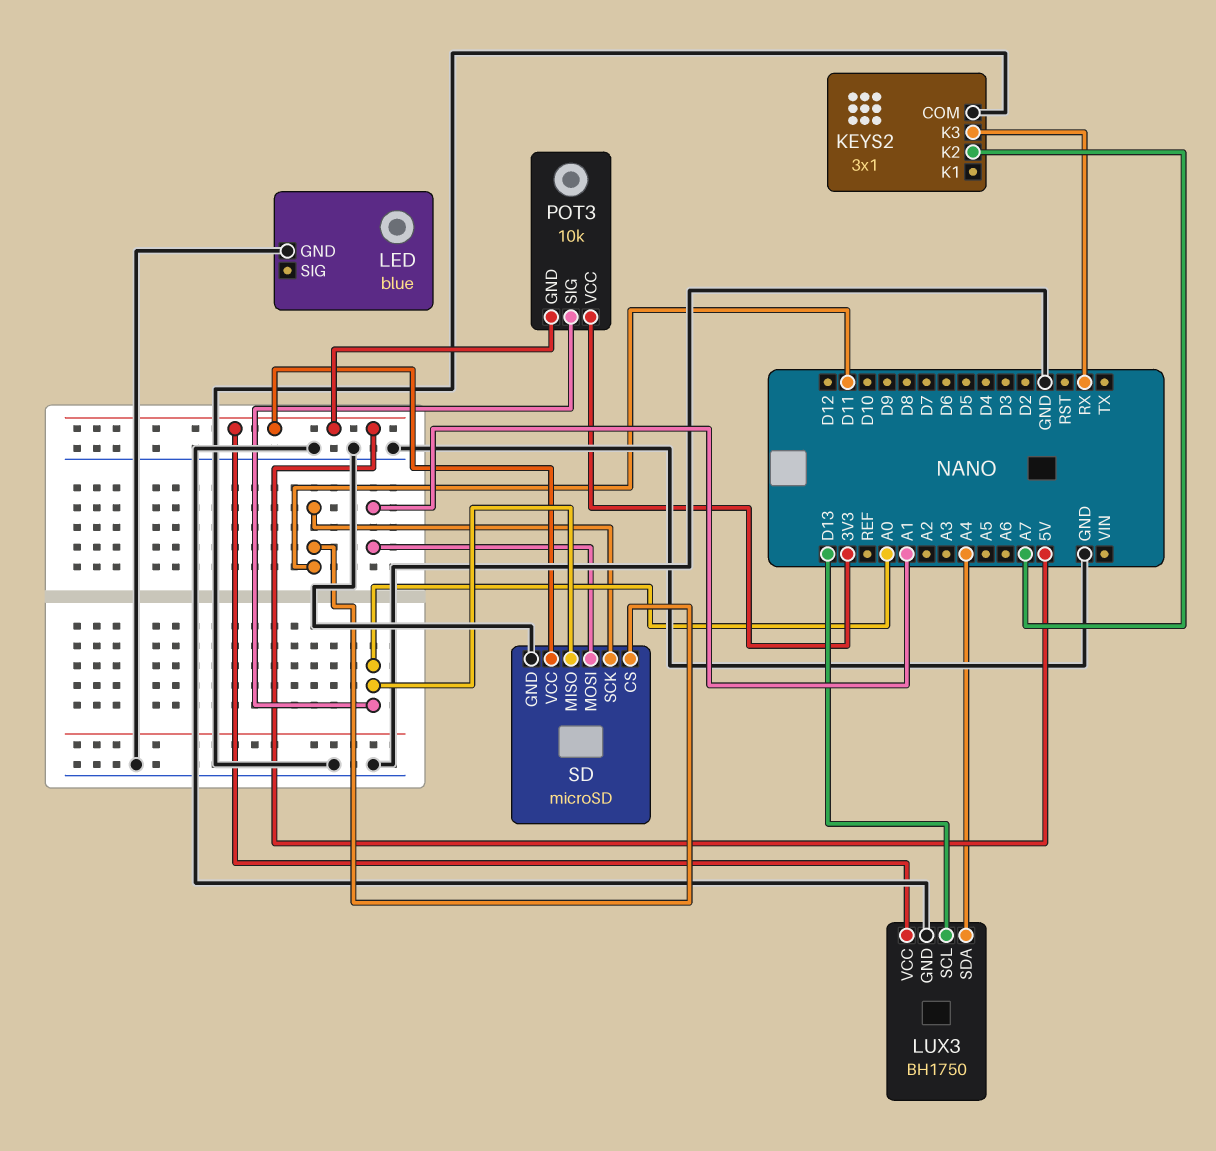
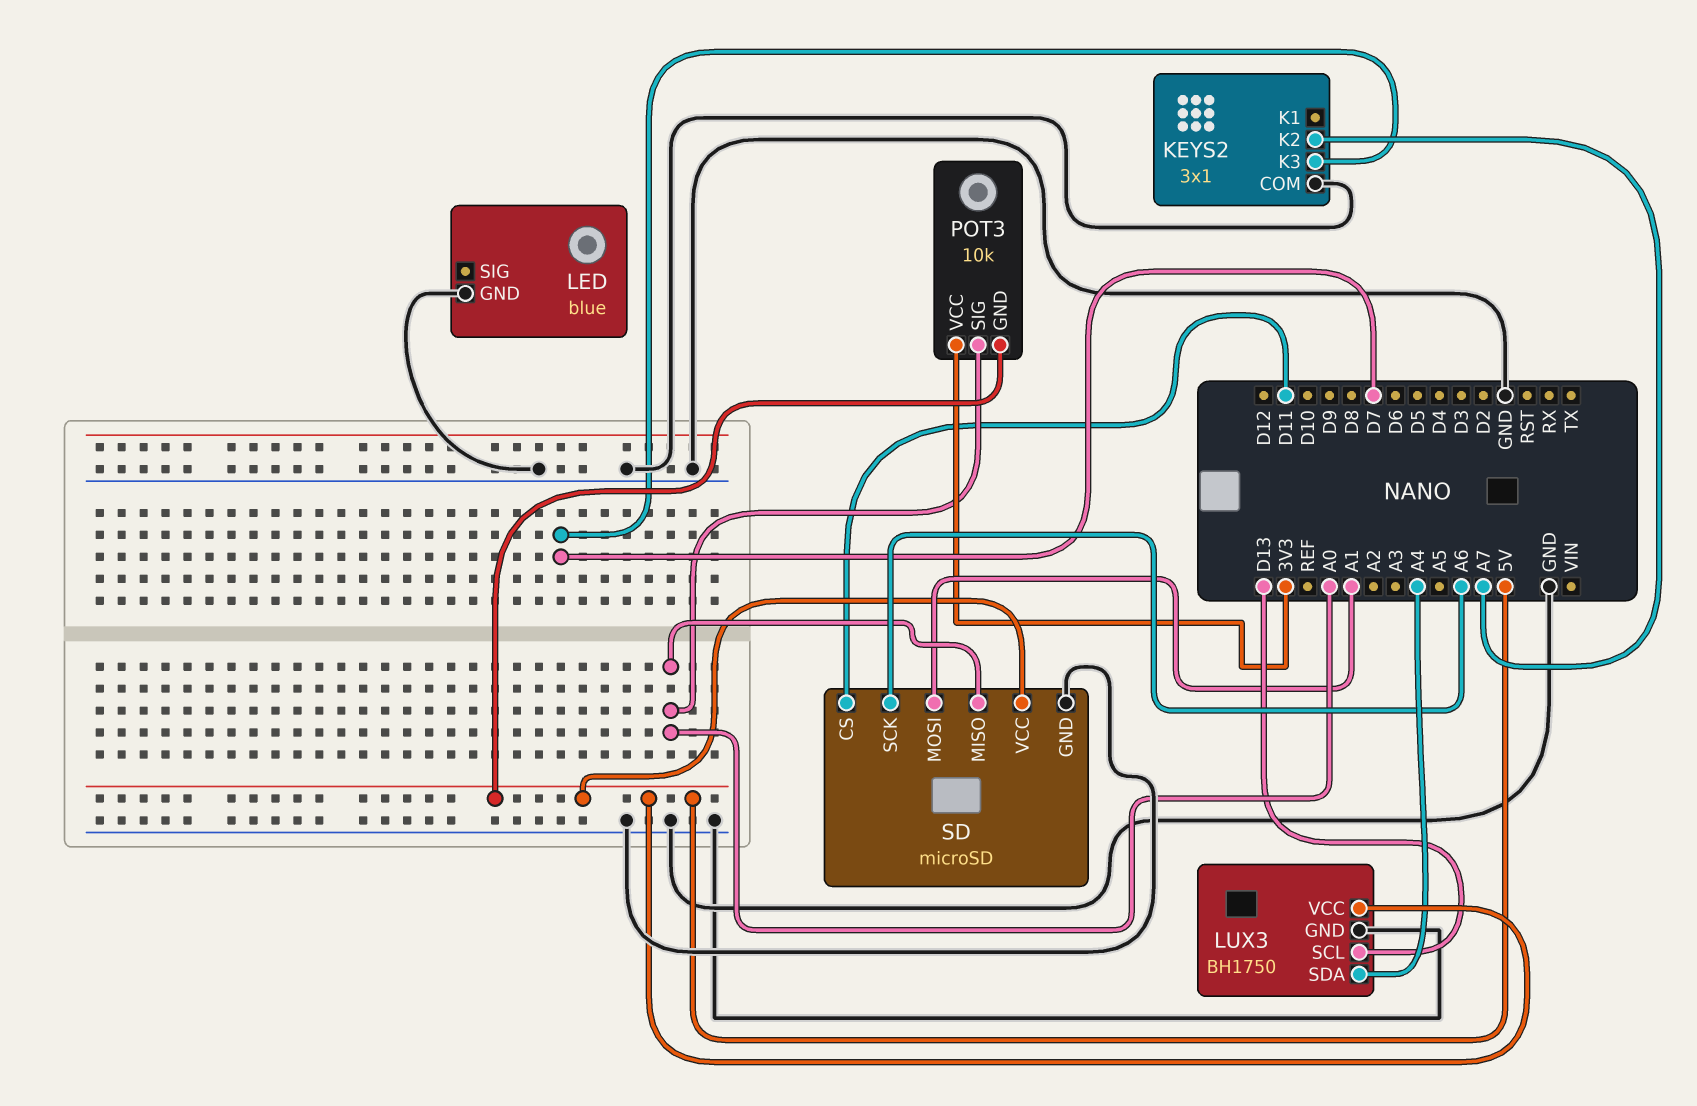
KEYS2 pin K3: RX -> D7
SD pin SCK: D11 -> A6

